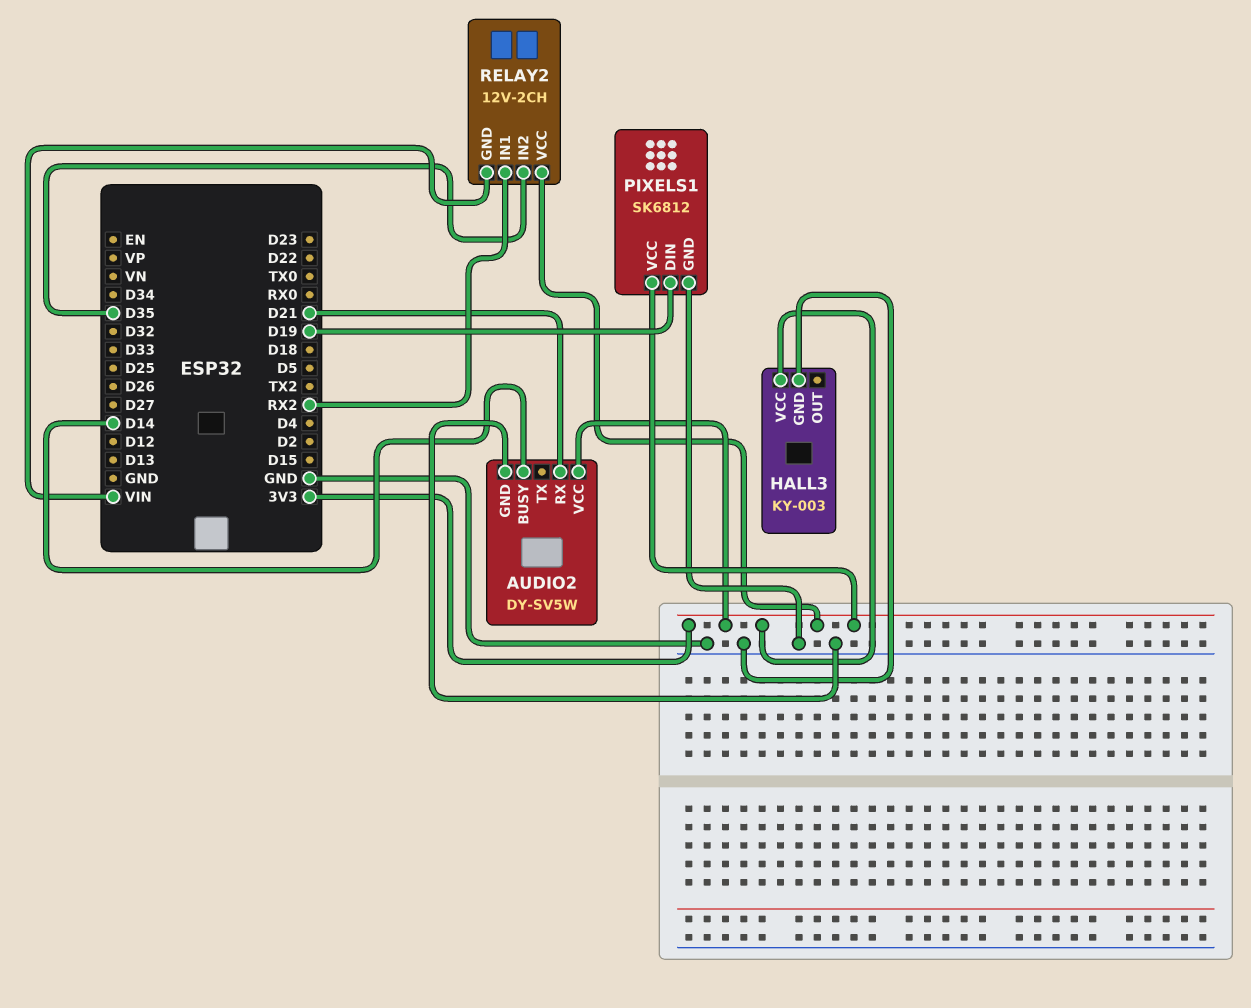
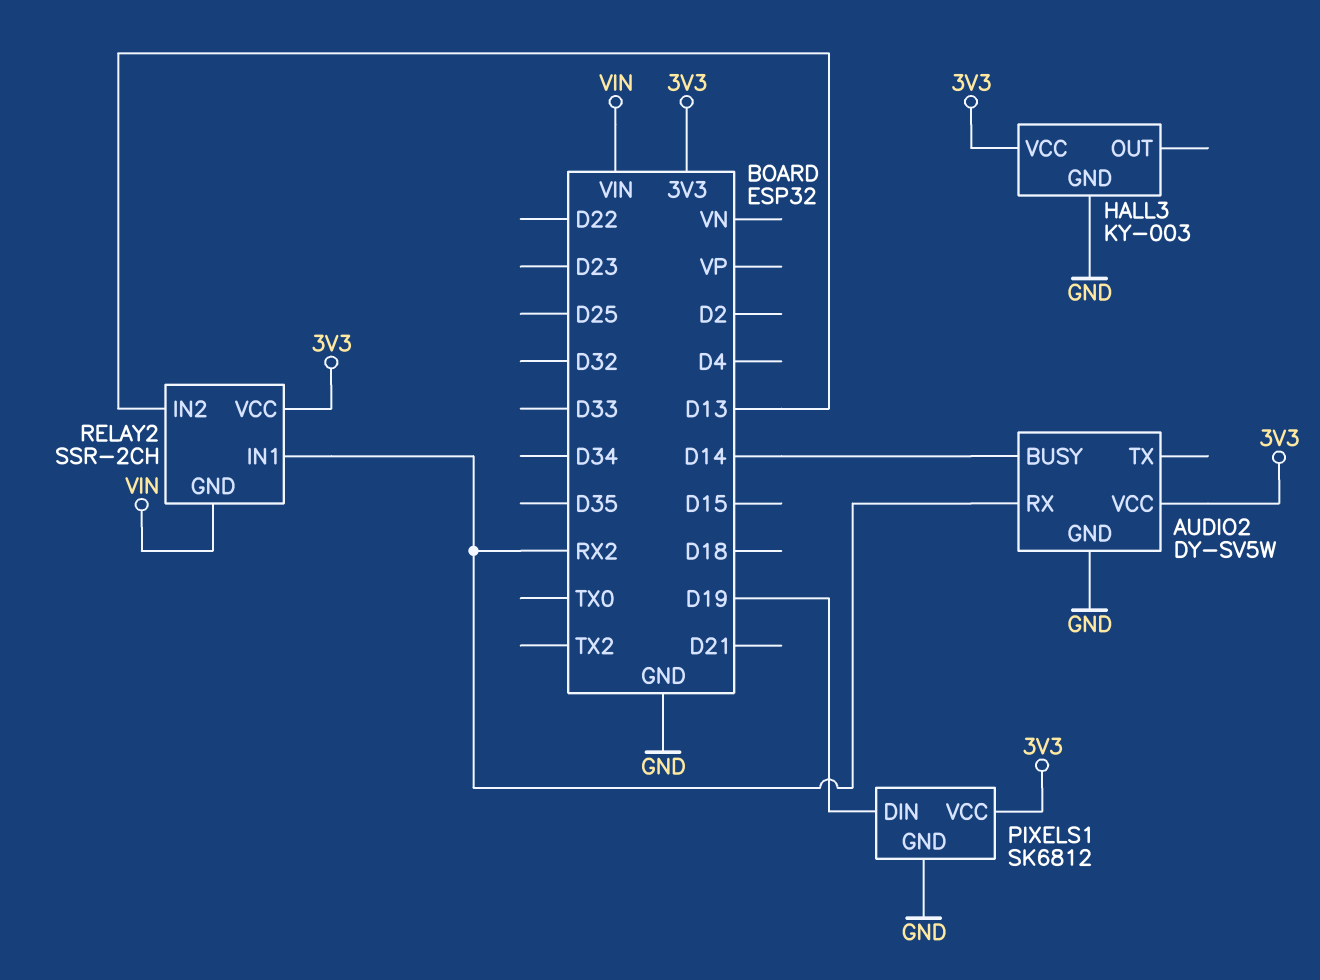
AUDIO2 pin RX: D21 -> RX2
RELAY2: 12V-2CH -> SSR-2CH
RELAY2 pin IN2: D35 -> D13

